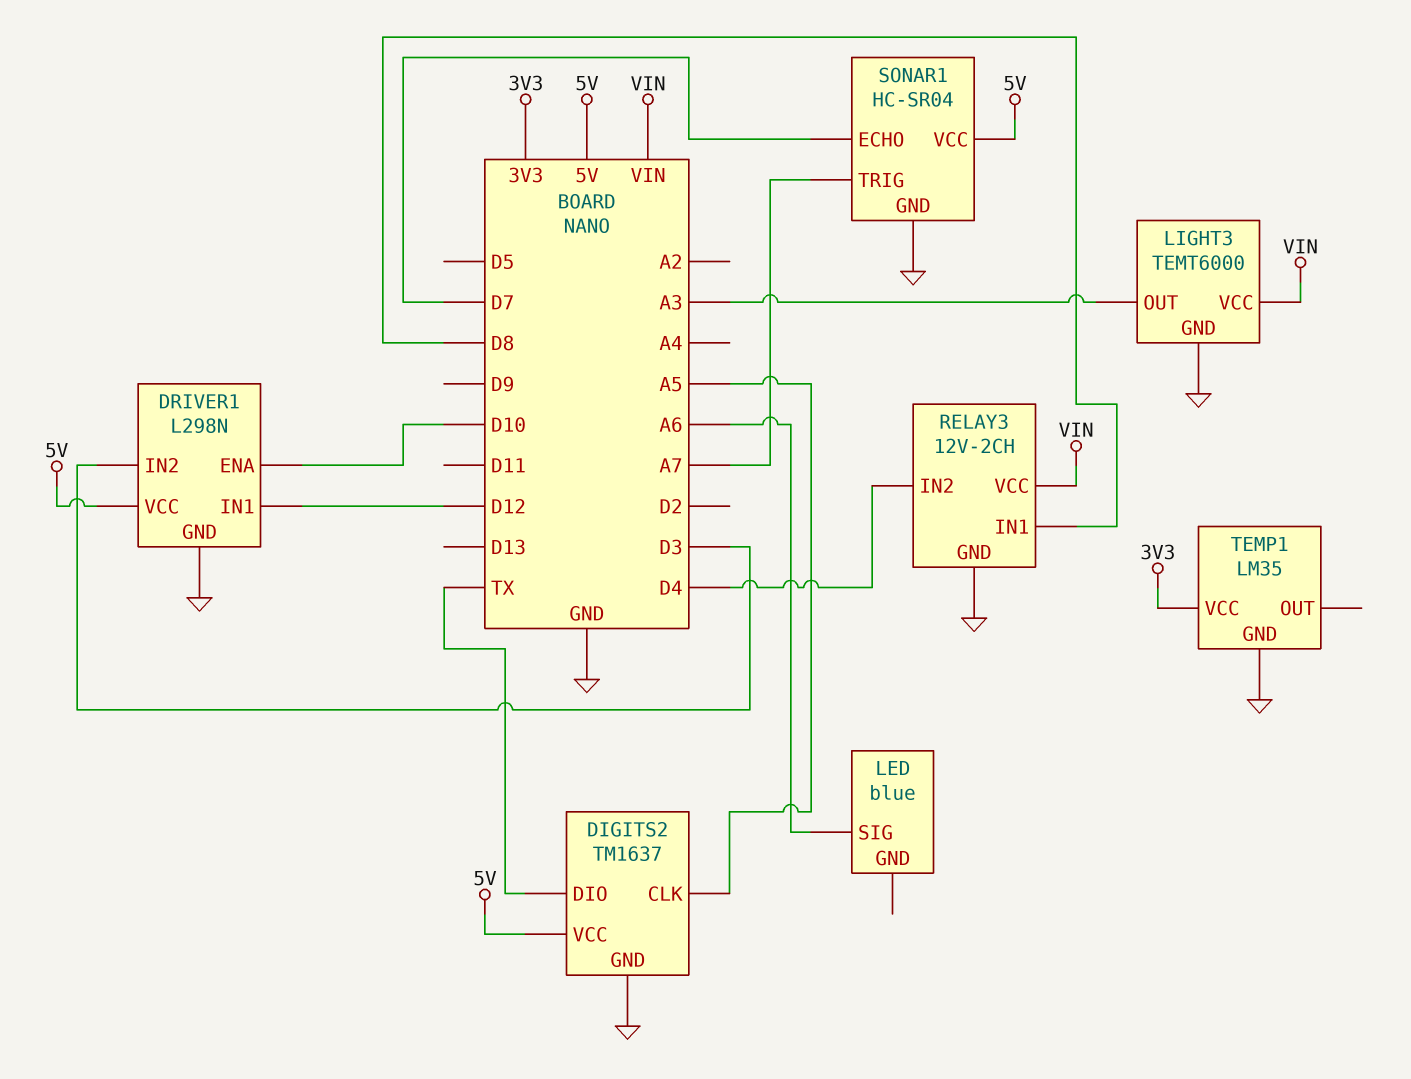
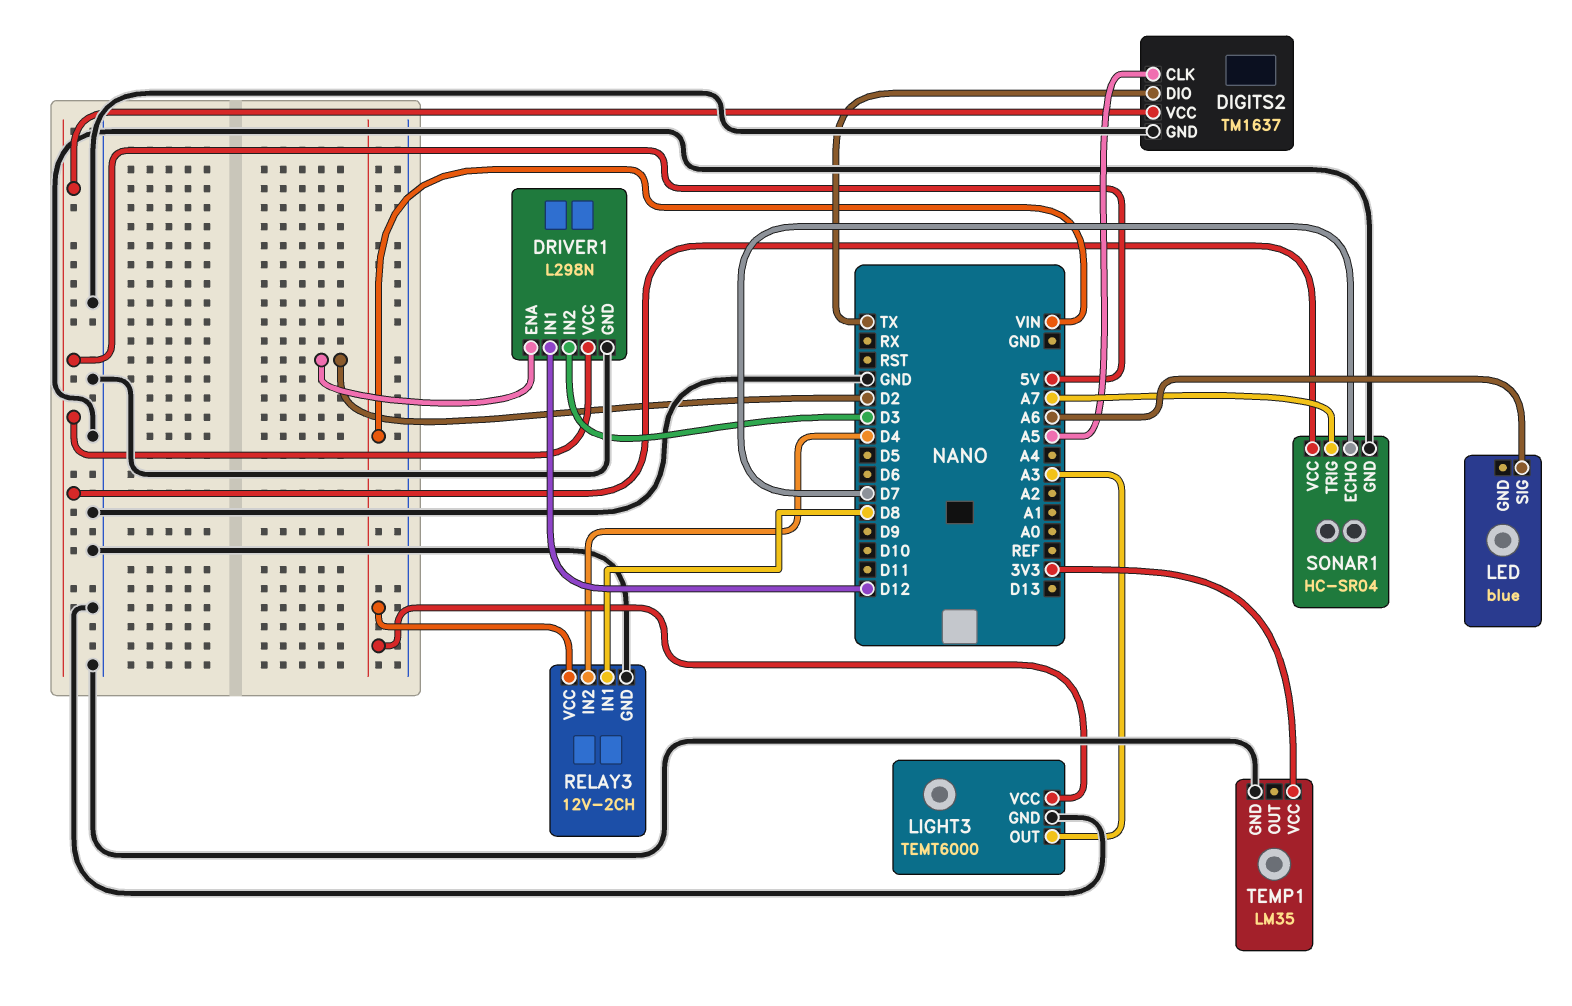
DRIVER1 pin ENA: D10 -> D2

